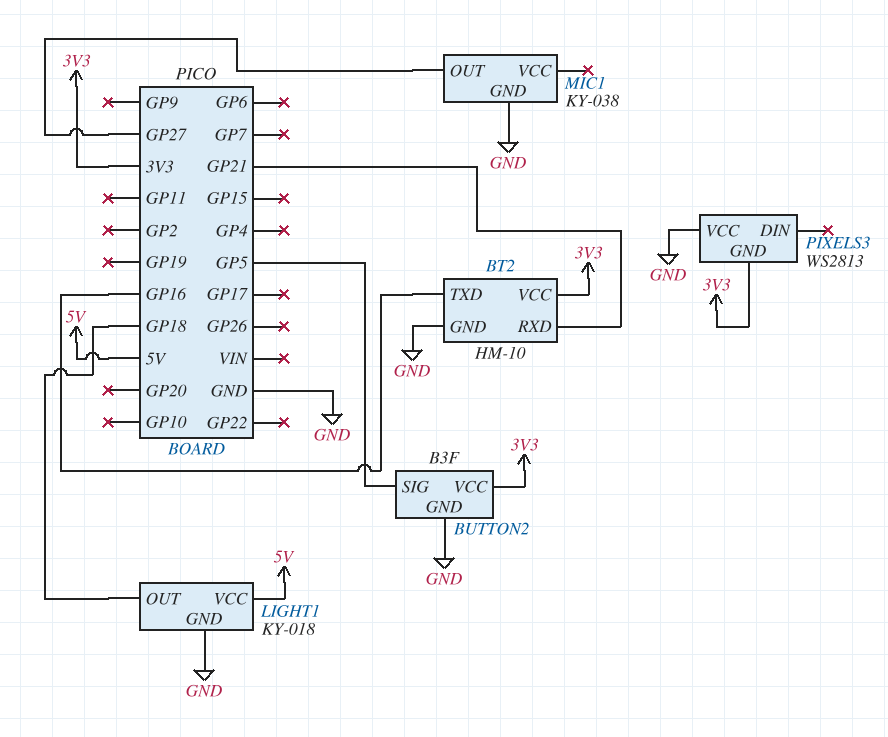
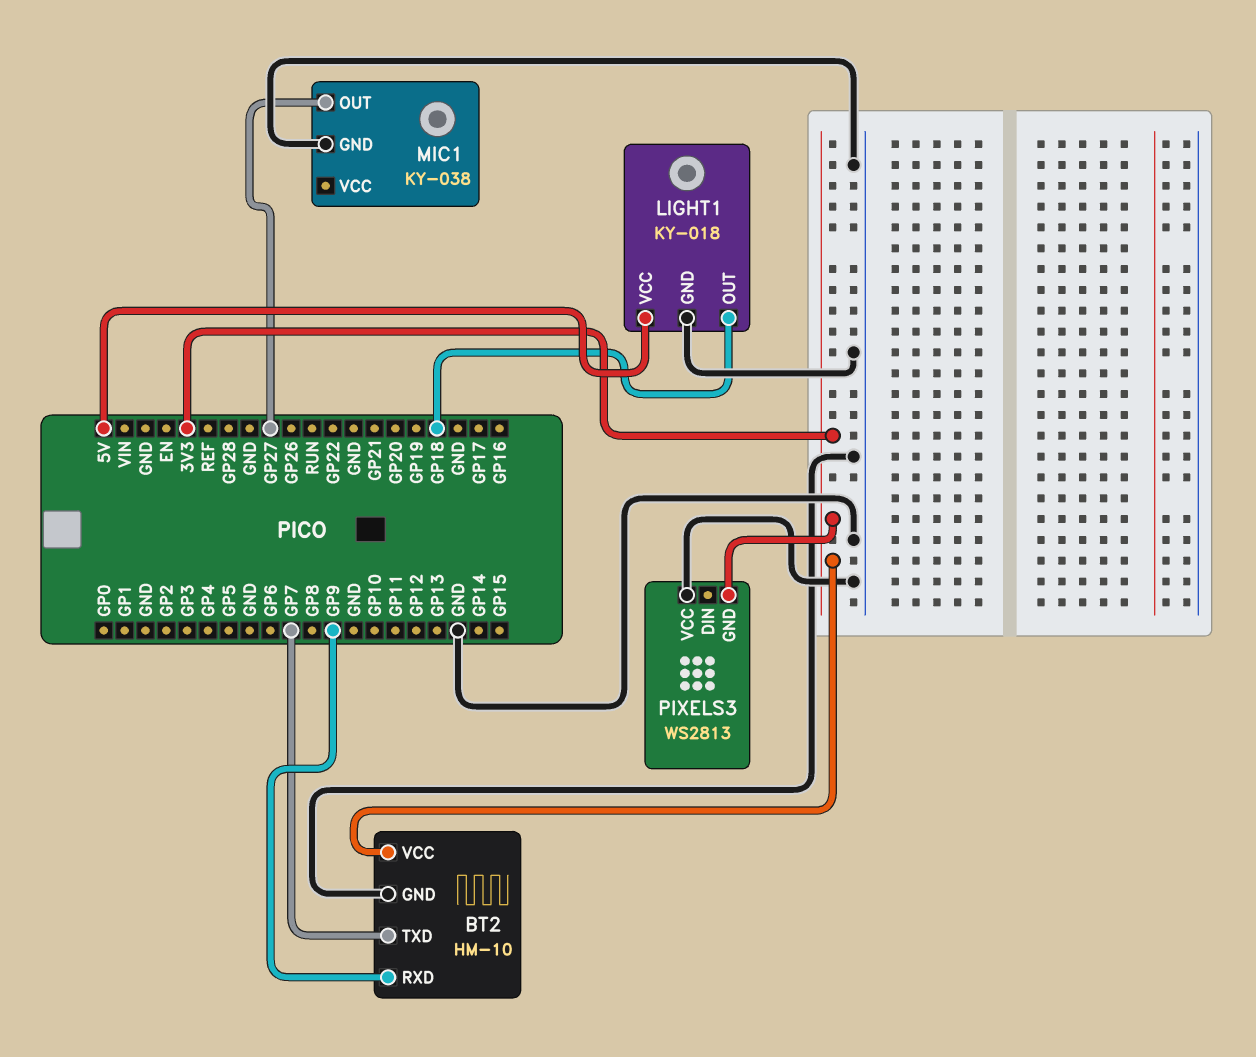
BT2 pin RXD: GP21 -> GP9
BT2 pin TXD: GP16 -> GP7
BUTTON2: B3F -> none
BUTTON2 pin GND: GND -> none
BUTTON2 pin SIG: GP5 -> none
BUTTON2 pin VCC: 3V3 -> none

